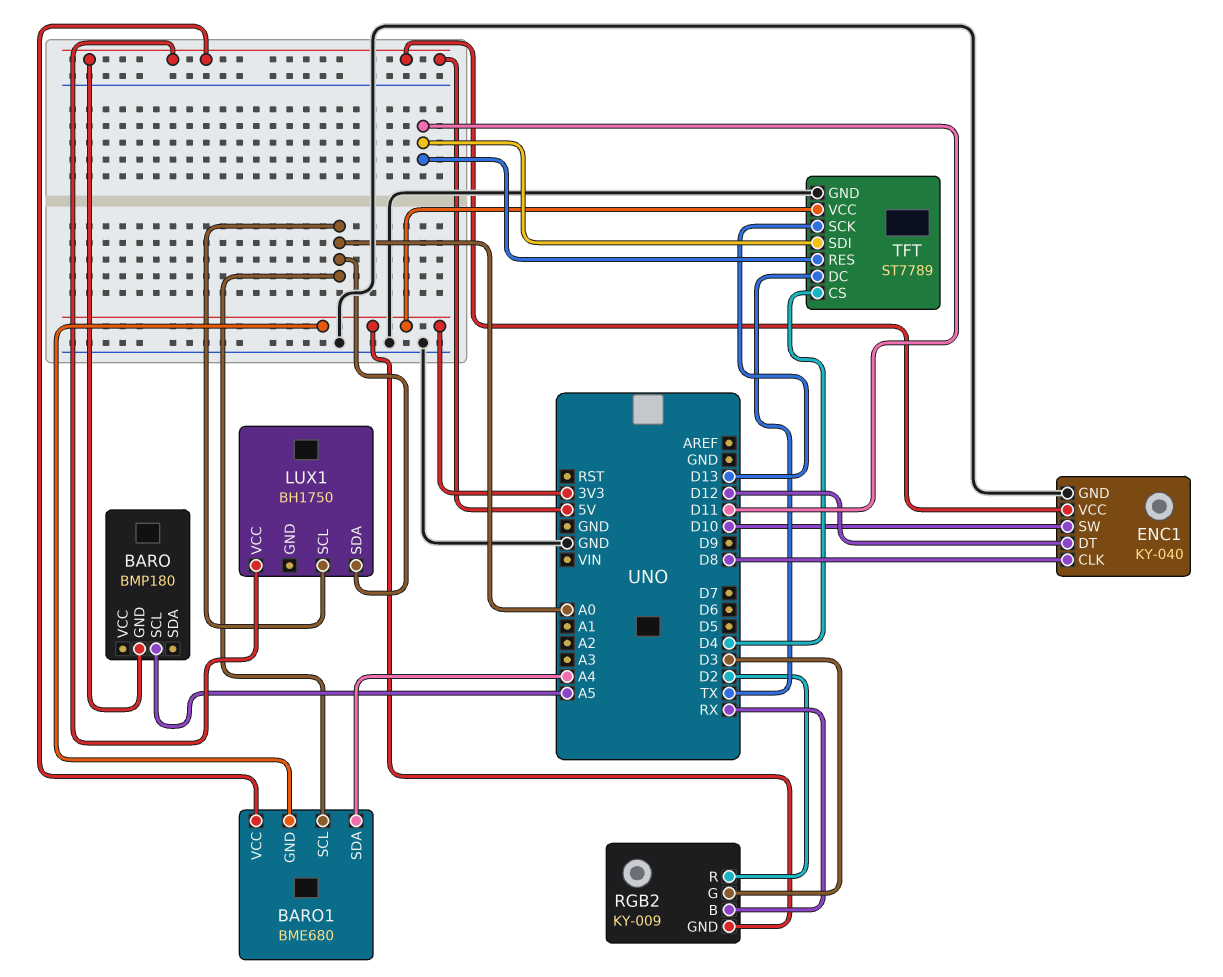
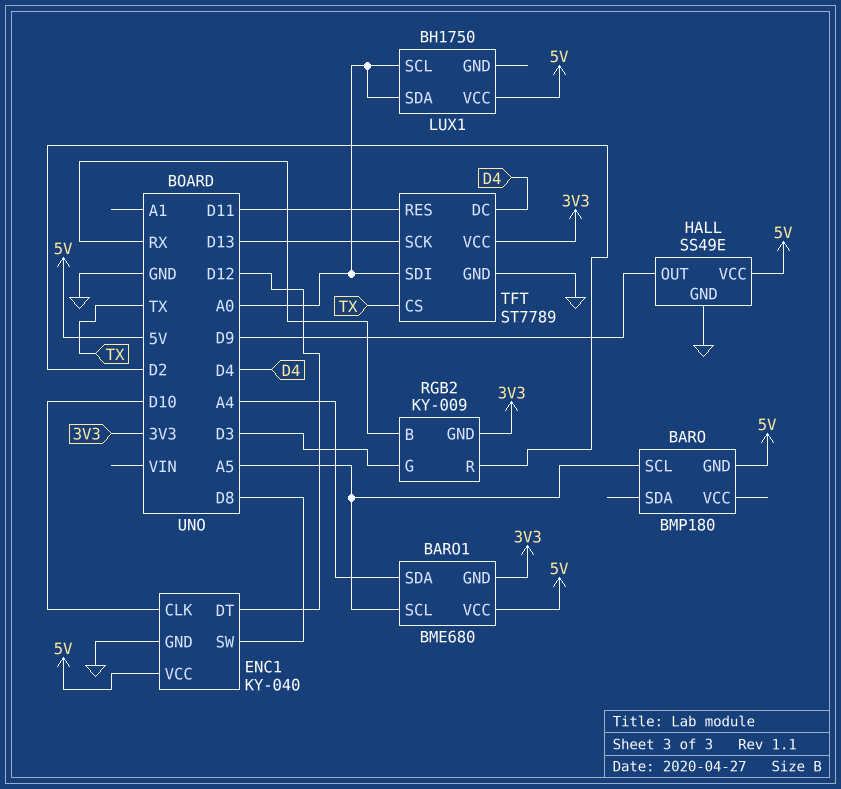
BARO1 pin SCL: A0 -> A5
ENC1 pin CLK: D8 -> D10
ENC1 pin SW: D10 -> D8
HALL: none -> SS49E
HALL pin GND: none -> GND
HALL pin OUT: none -> D9
HALL pin VCC: none -> 5V
TFT pin CS: D4 -> TX
TFT pin DC: TX -> D4
TFT pin SDI: D11 -> A0

